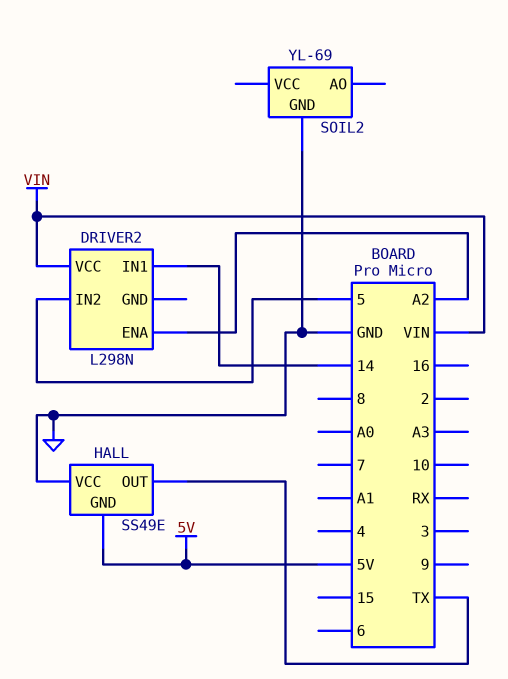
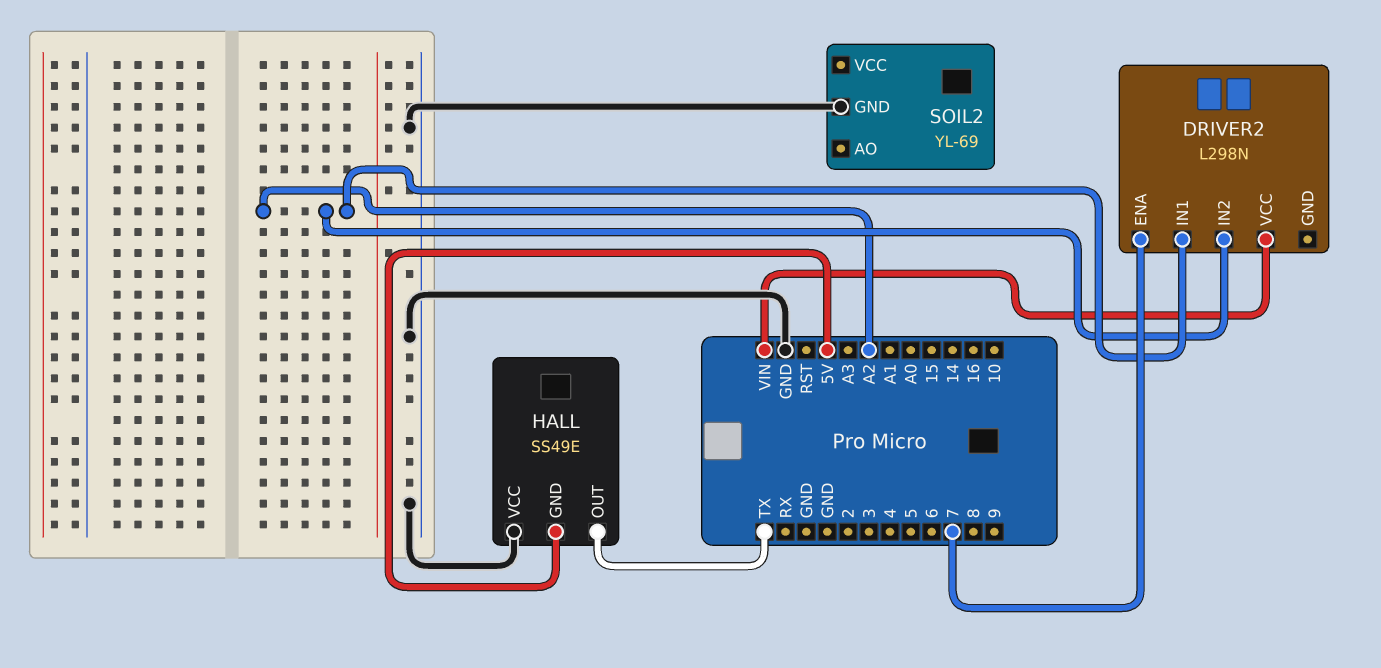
DRIVER2 pin ENA: A2 -> 7
DRIVER2 pin IN1: 14 -> A2
DRIVER2 pin IN2: 5 -> A2

